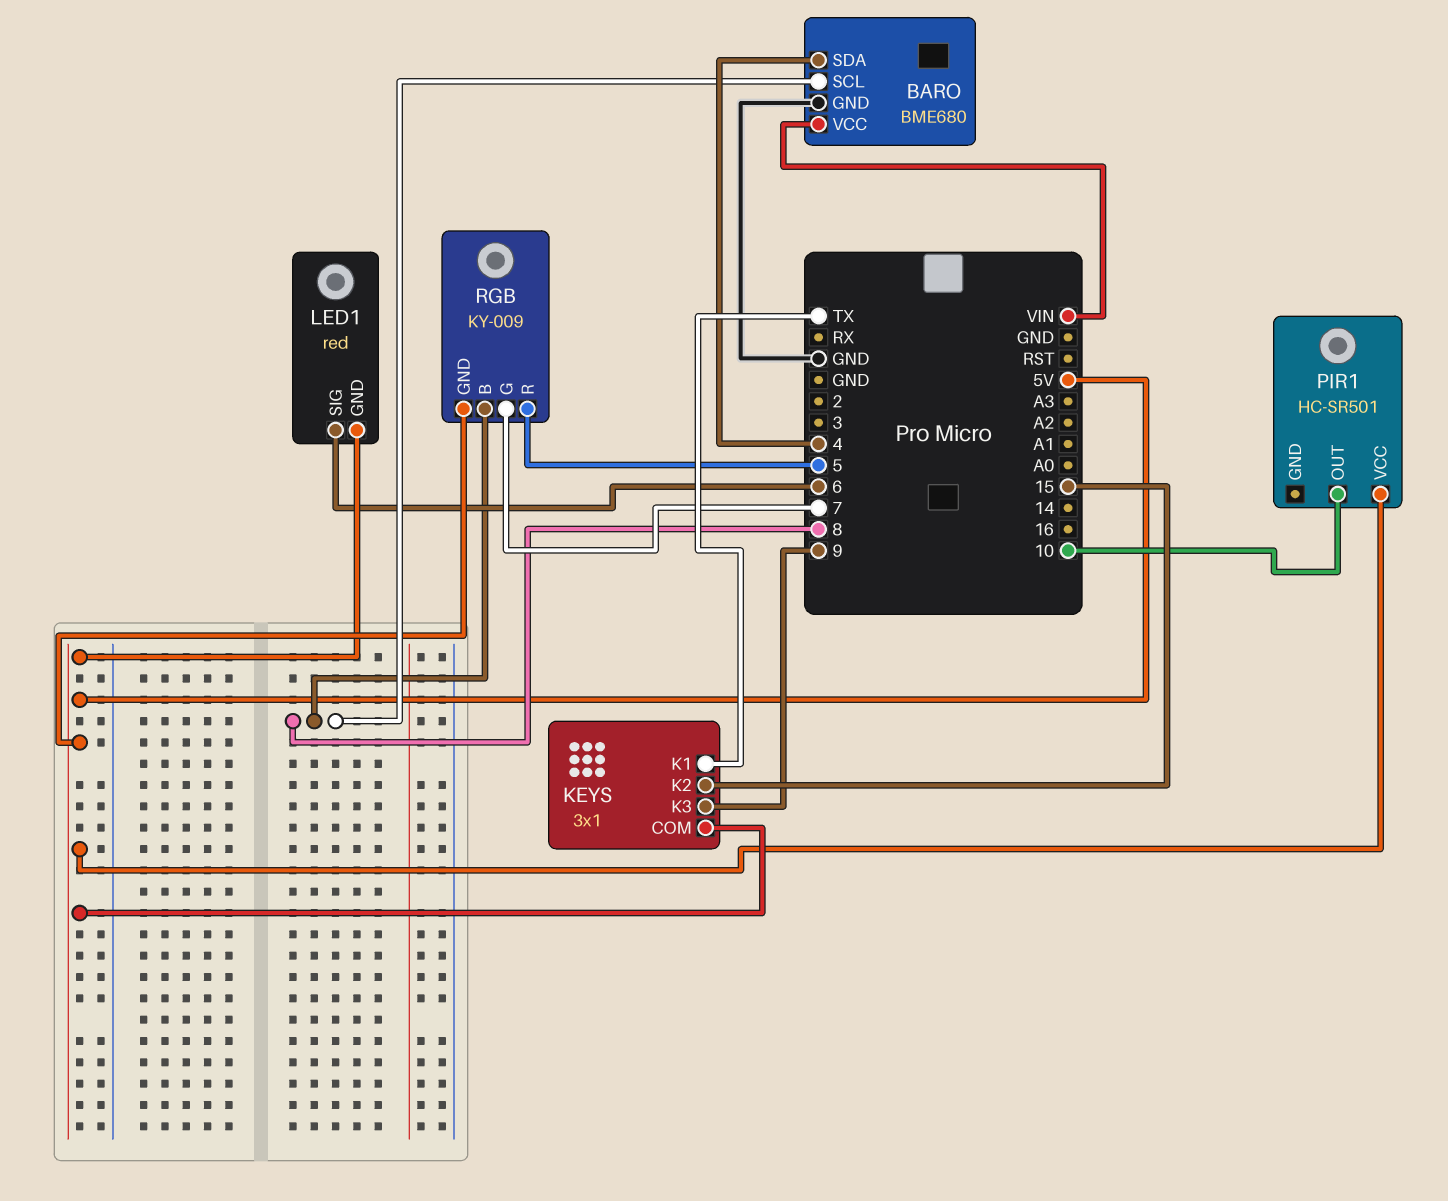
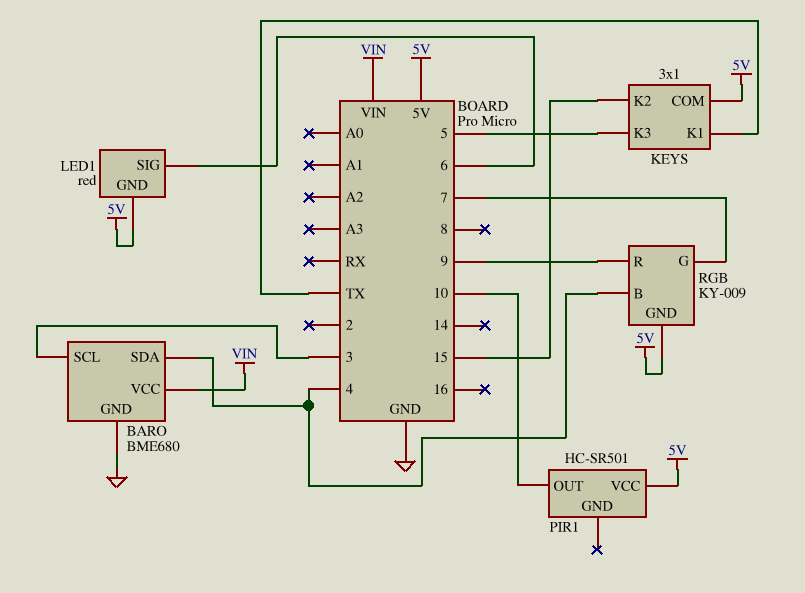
BARO pin SCL: 8 -> 3
KEYS pin K3: 9 -> 5
RGB pin B: 8 -> 4
RGB pin R: 5 -> 9

